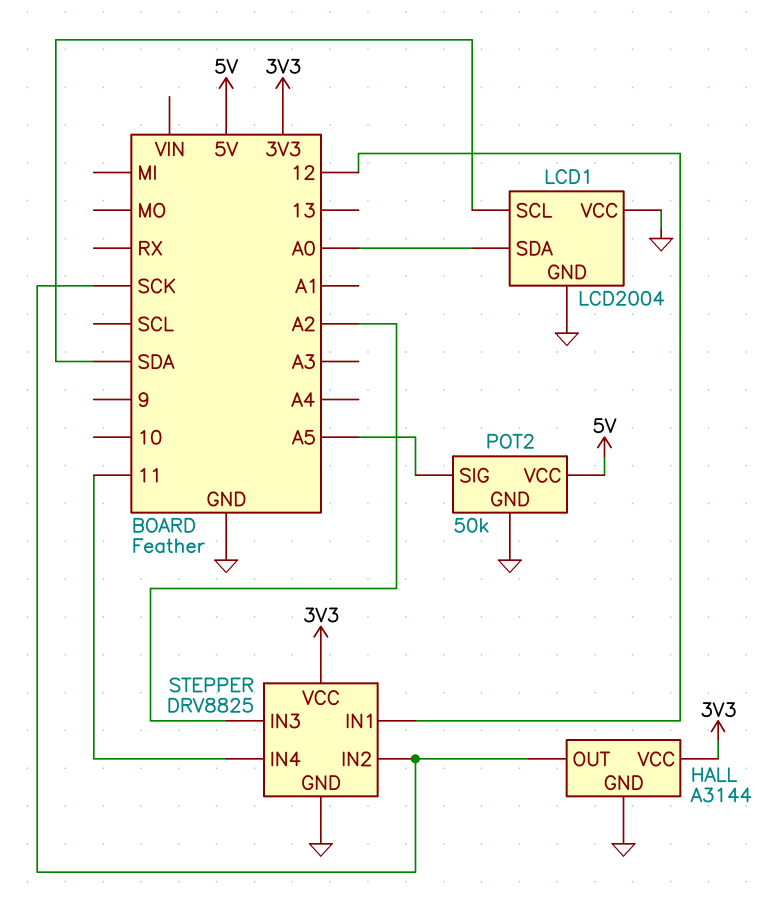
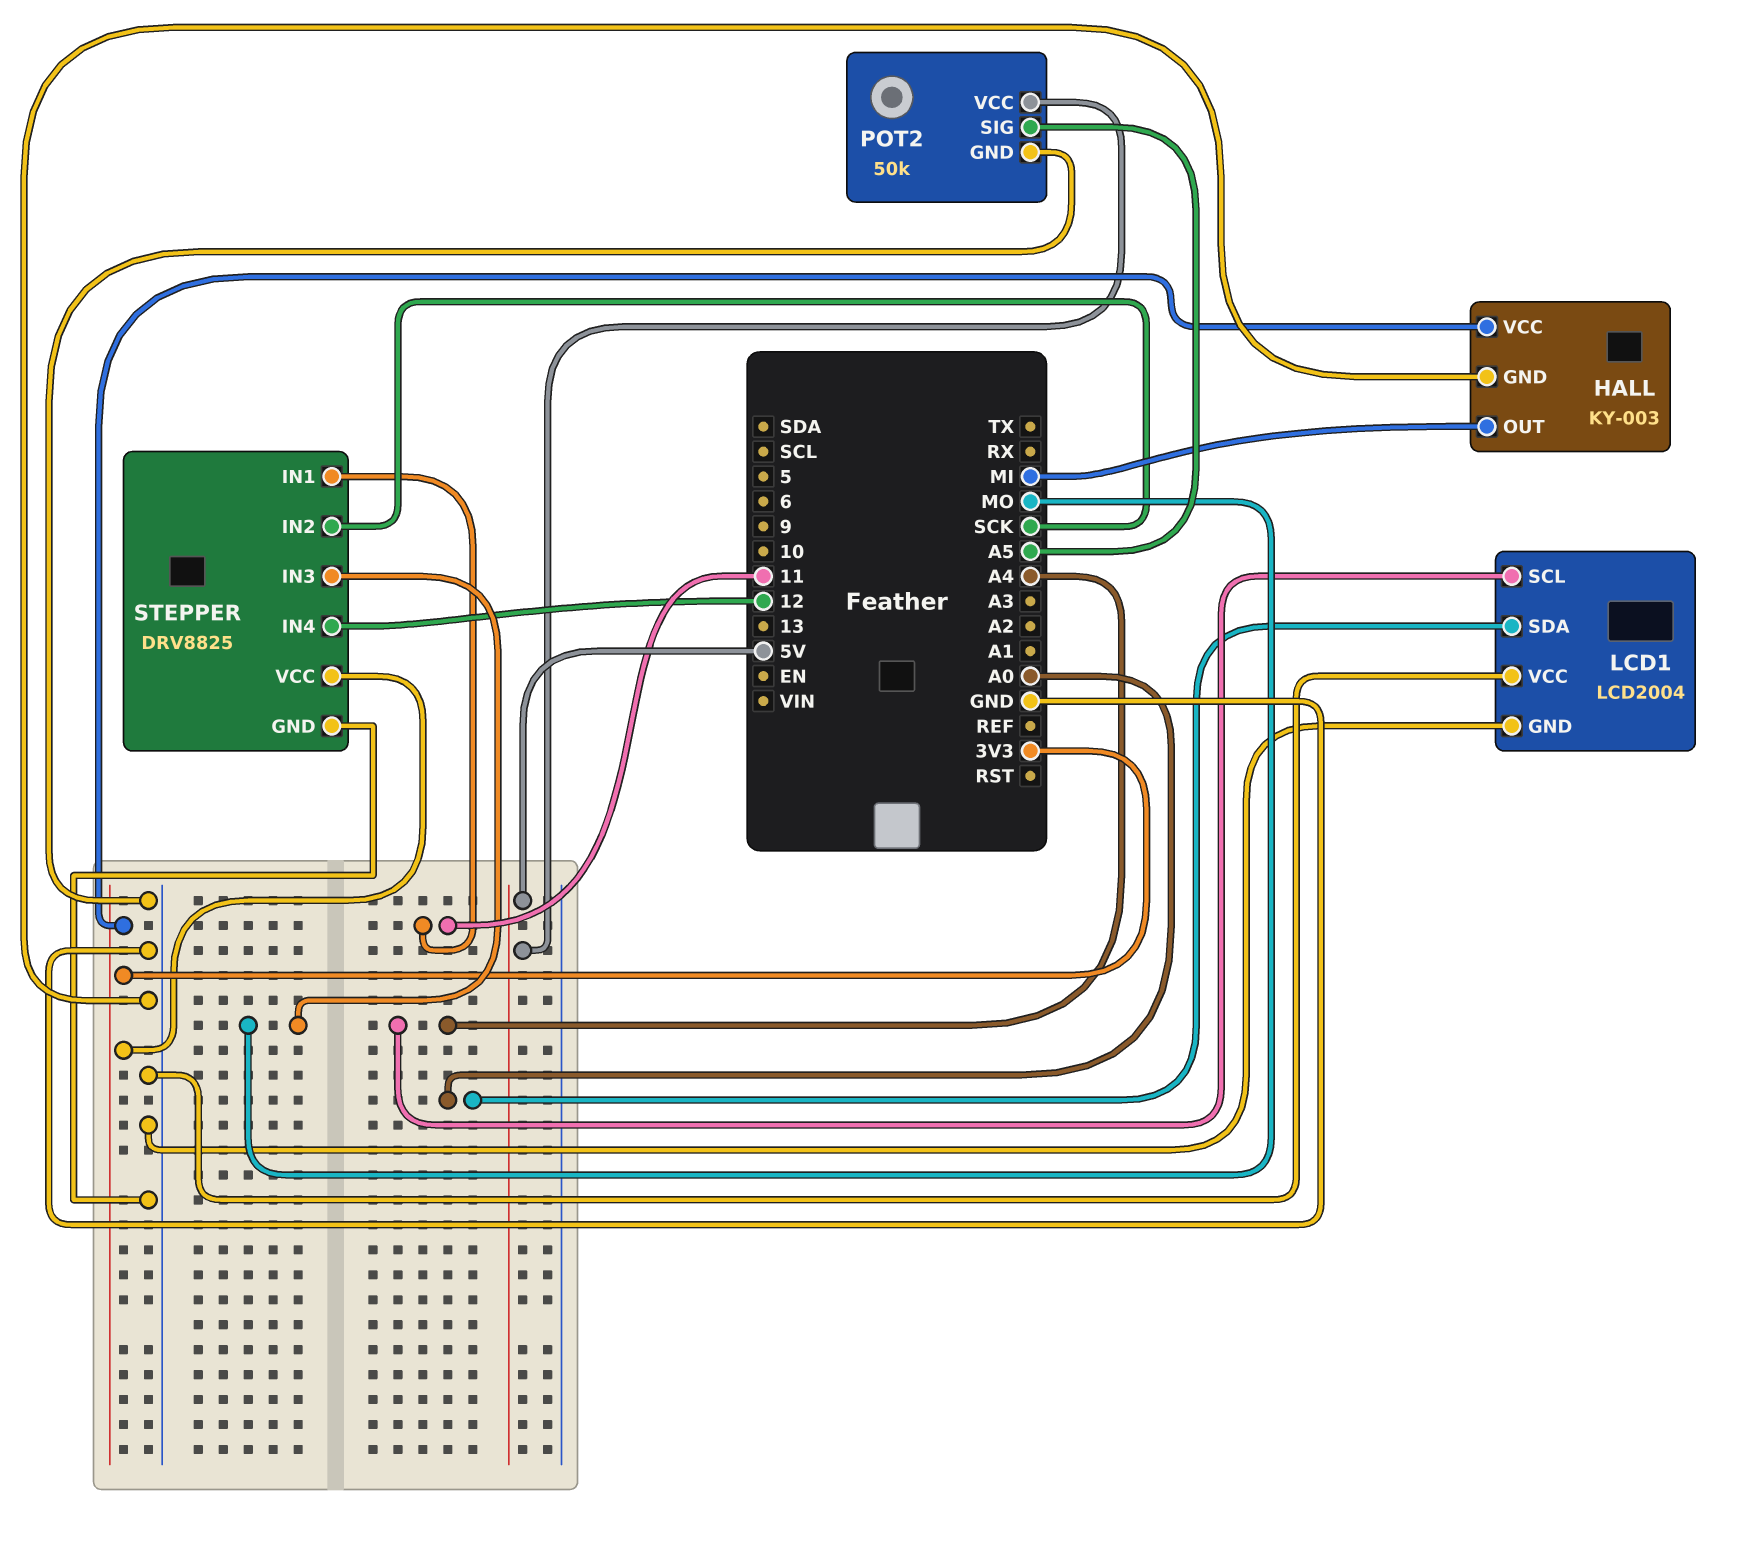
HALL: A3144 -> KY-003
HALL pin OUT: SCK -> MI
LCD1 pin SCL: SDA -> A4
STEPPER pin IN1: 12 -> 11
STEPPER pin IN3: A2 -> MO
STEPPER pin IN4: 11 -> 12

